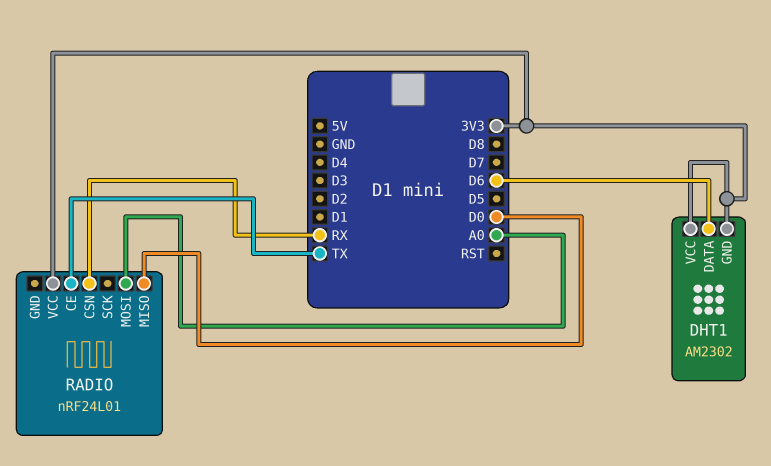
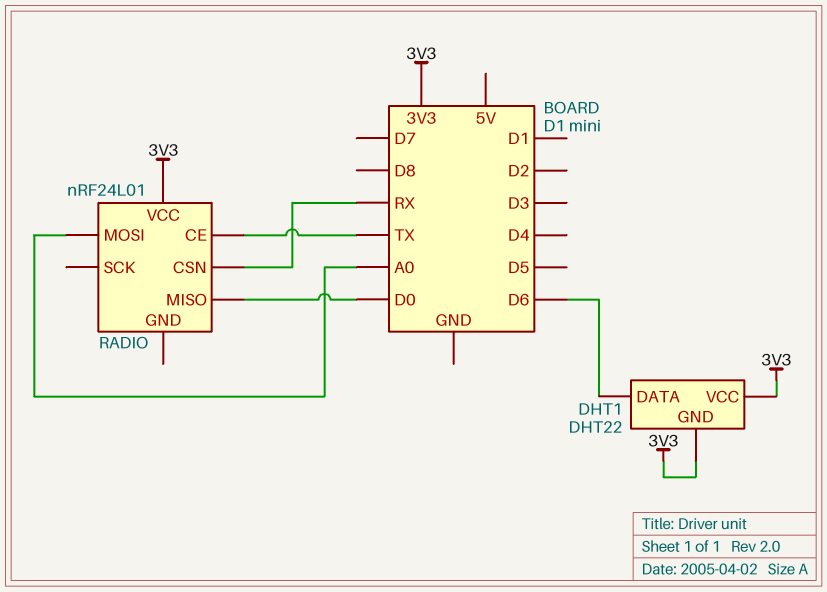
DHT1: AM2302 -> DHT22

